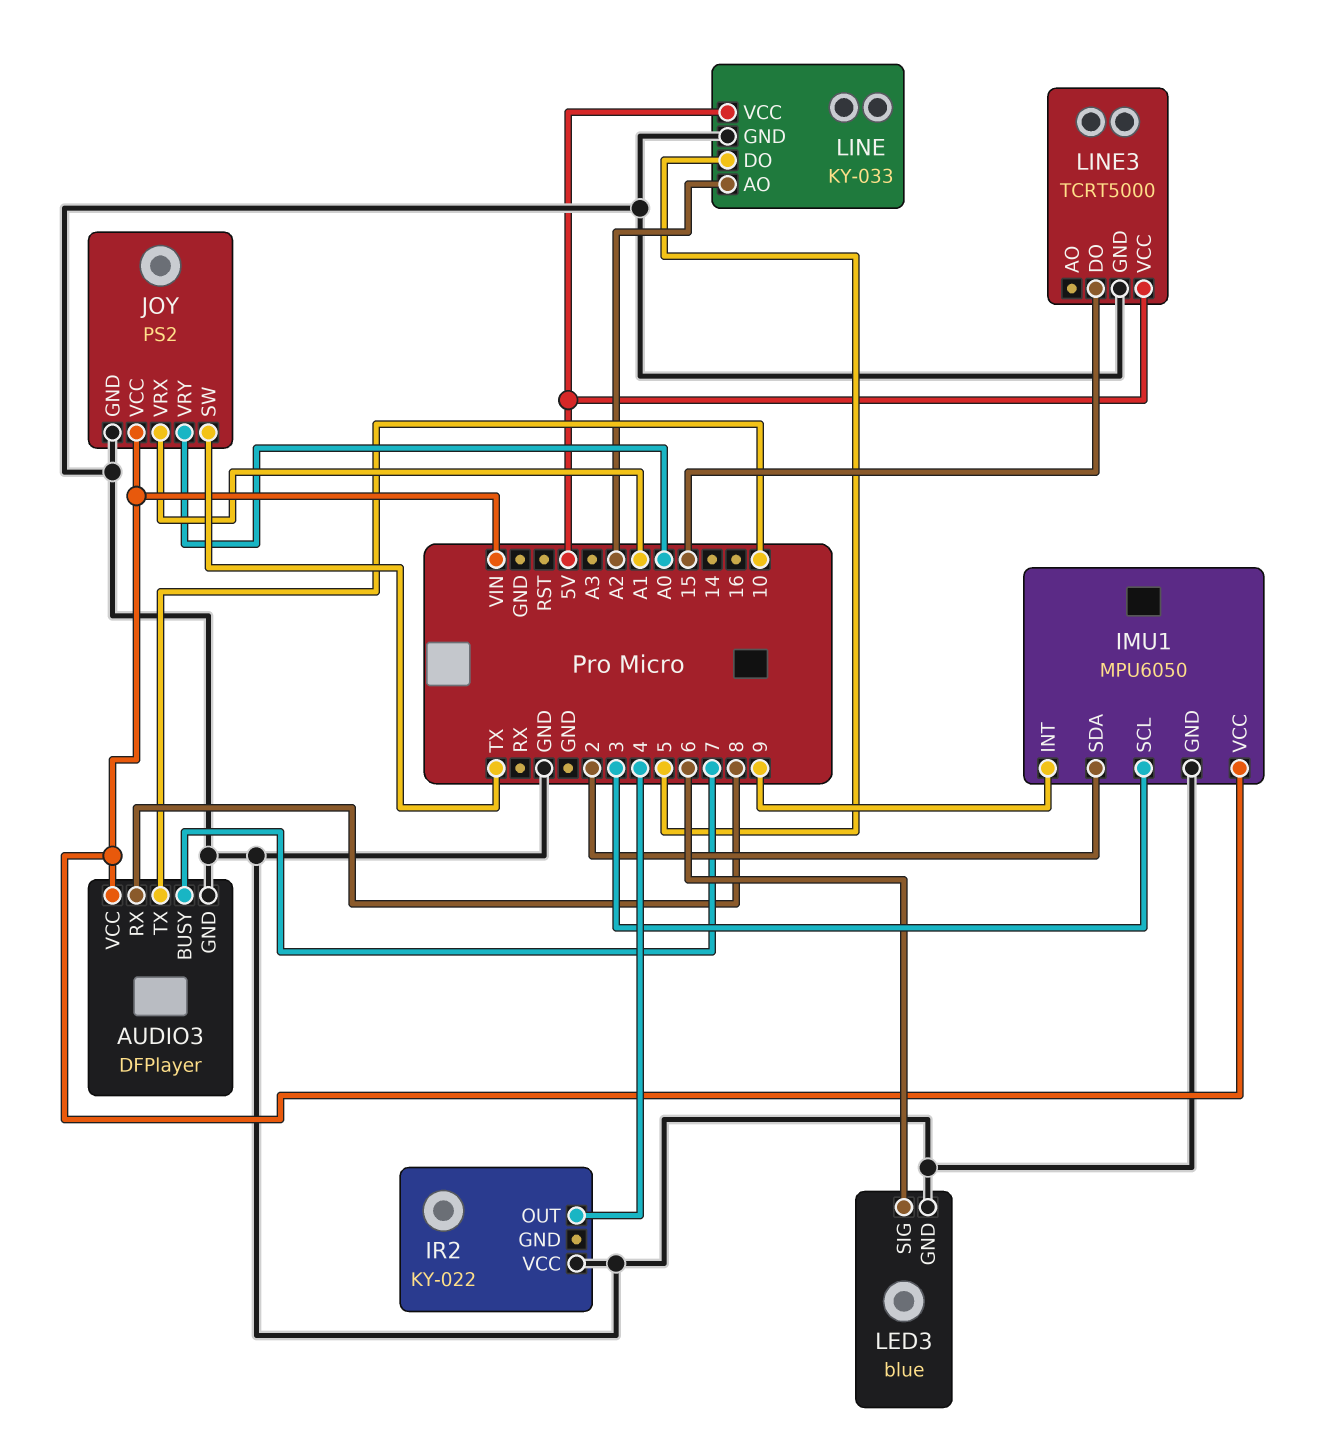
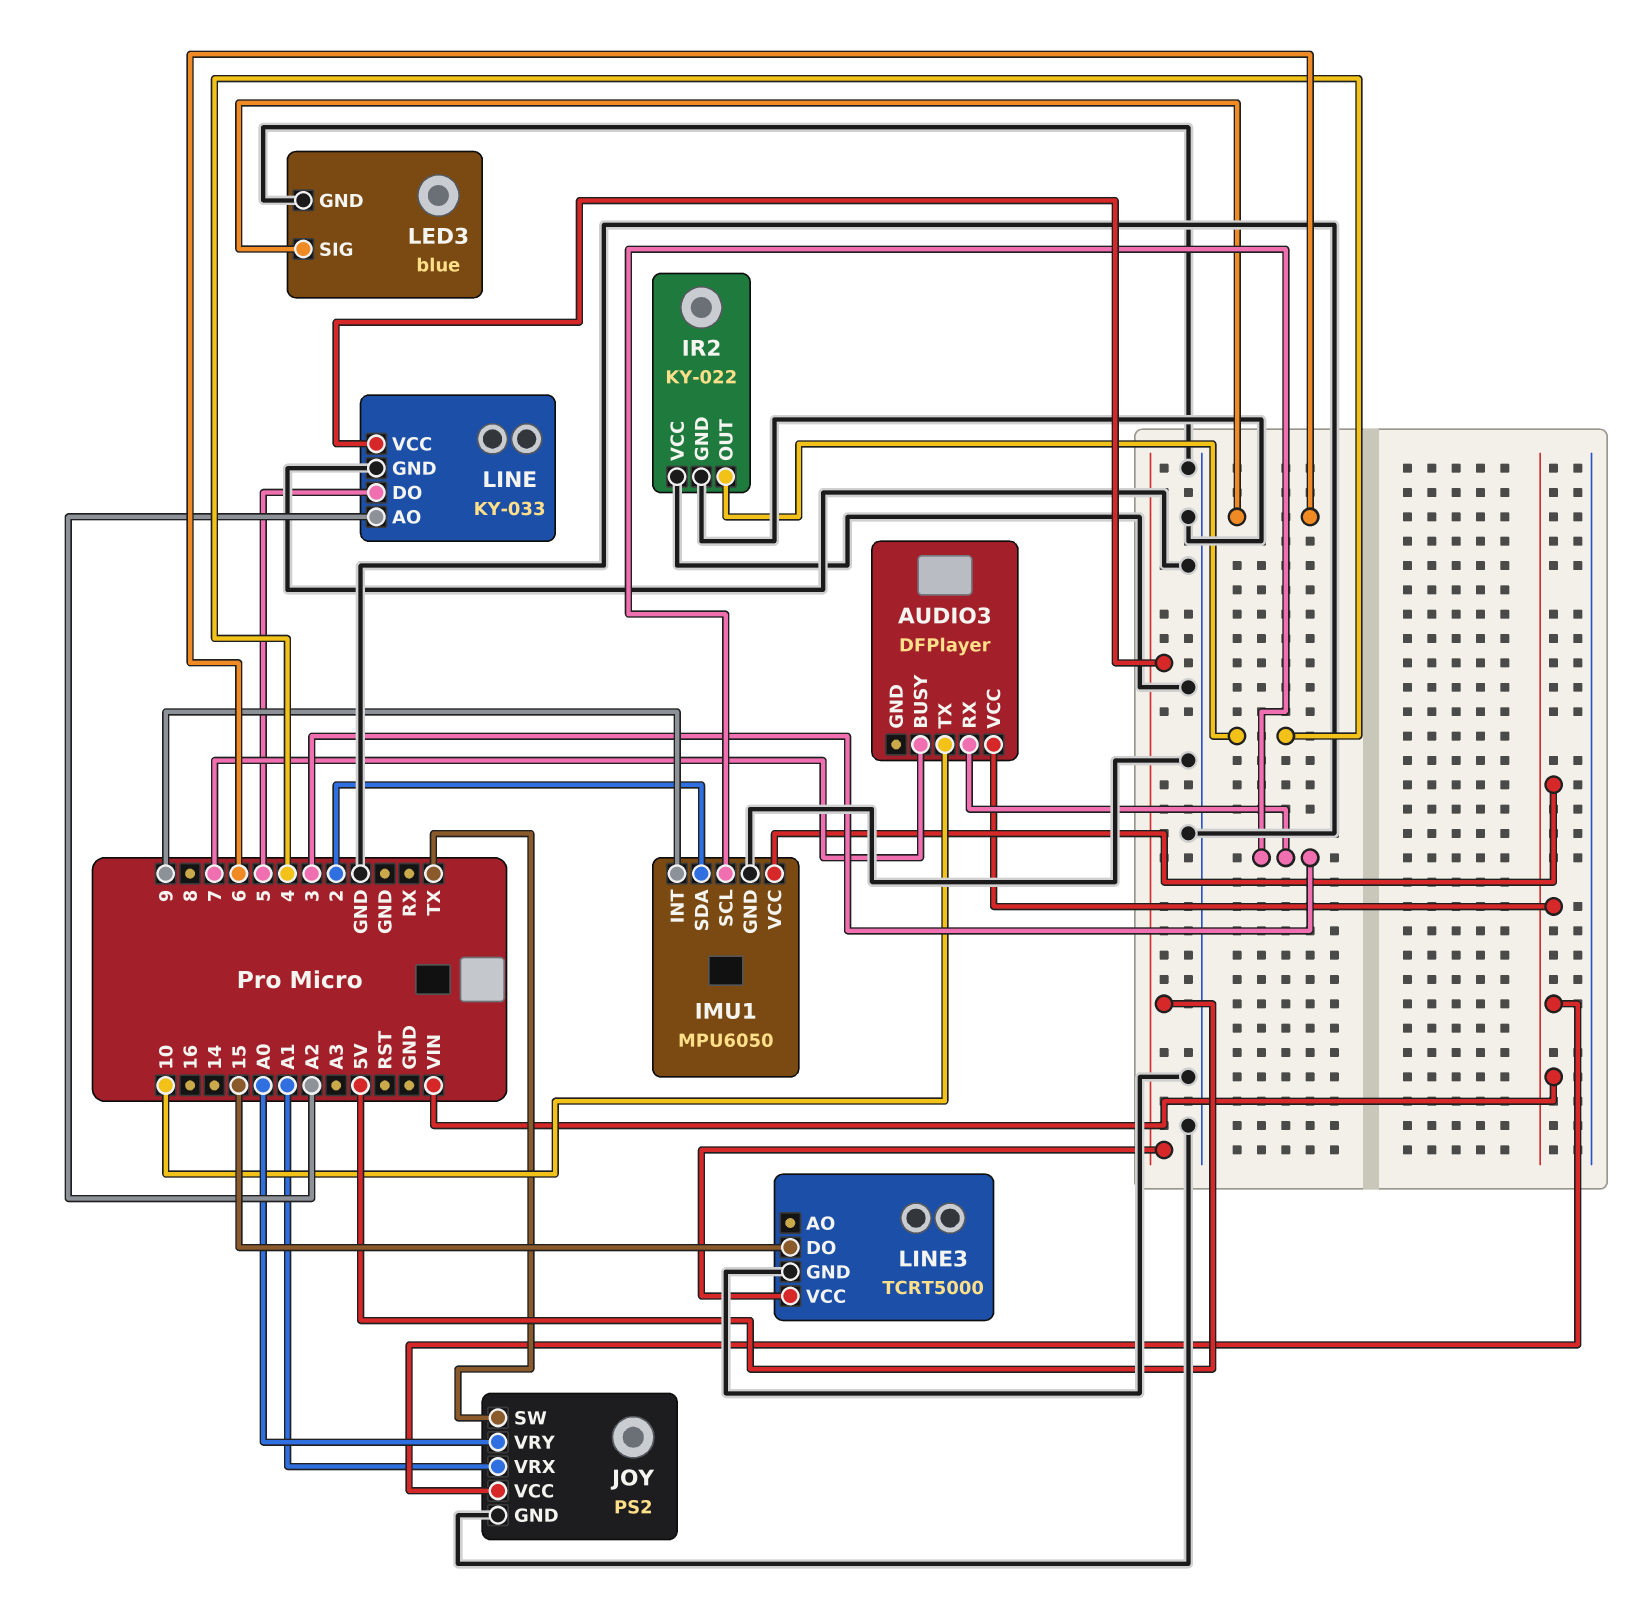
AUDIO3 pin GND: GND -> none
AUDIO3 pin RX: 8 -> 3
IR2 pin GND: none -> GND

